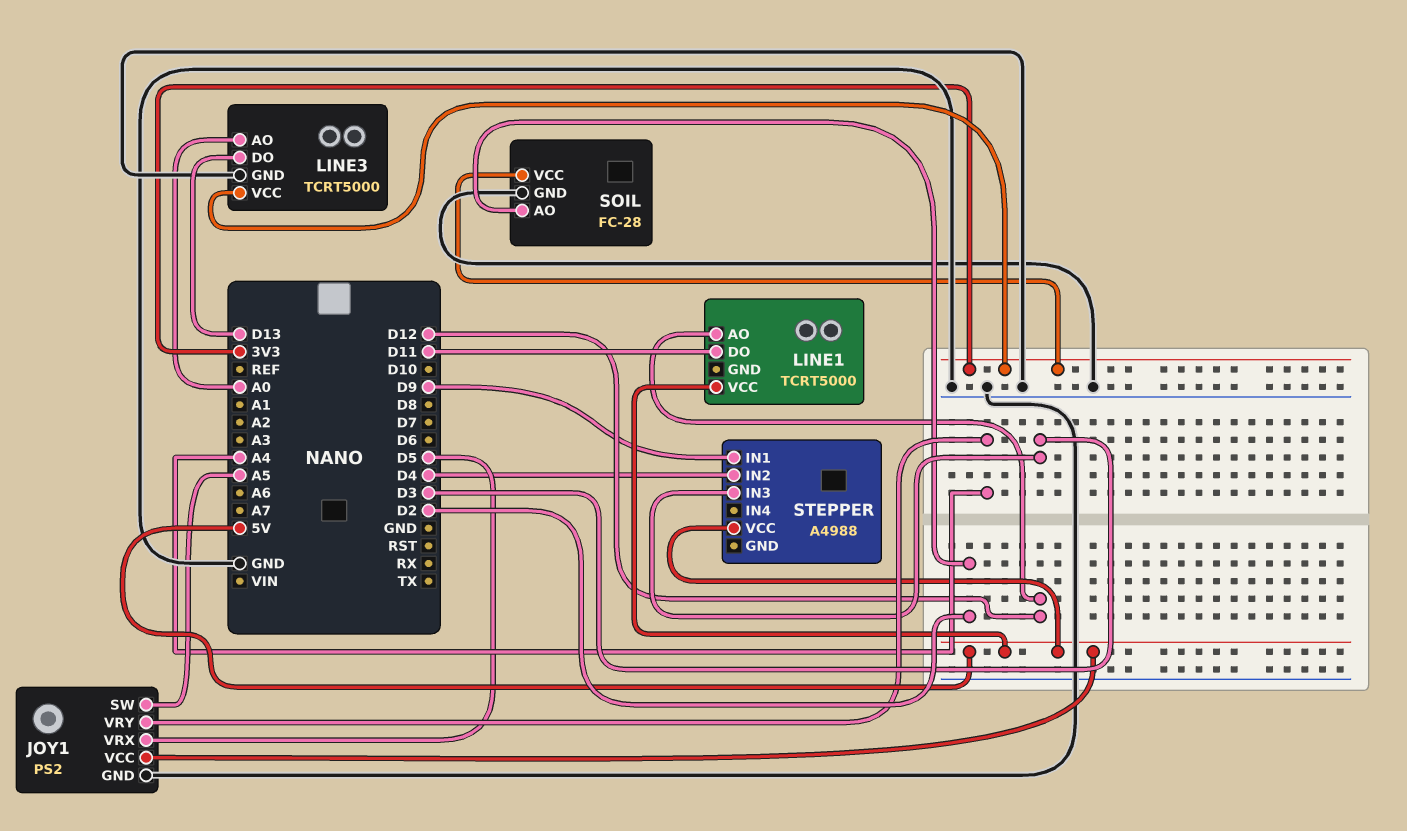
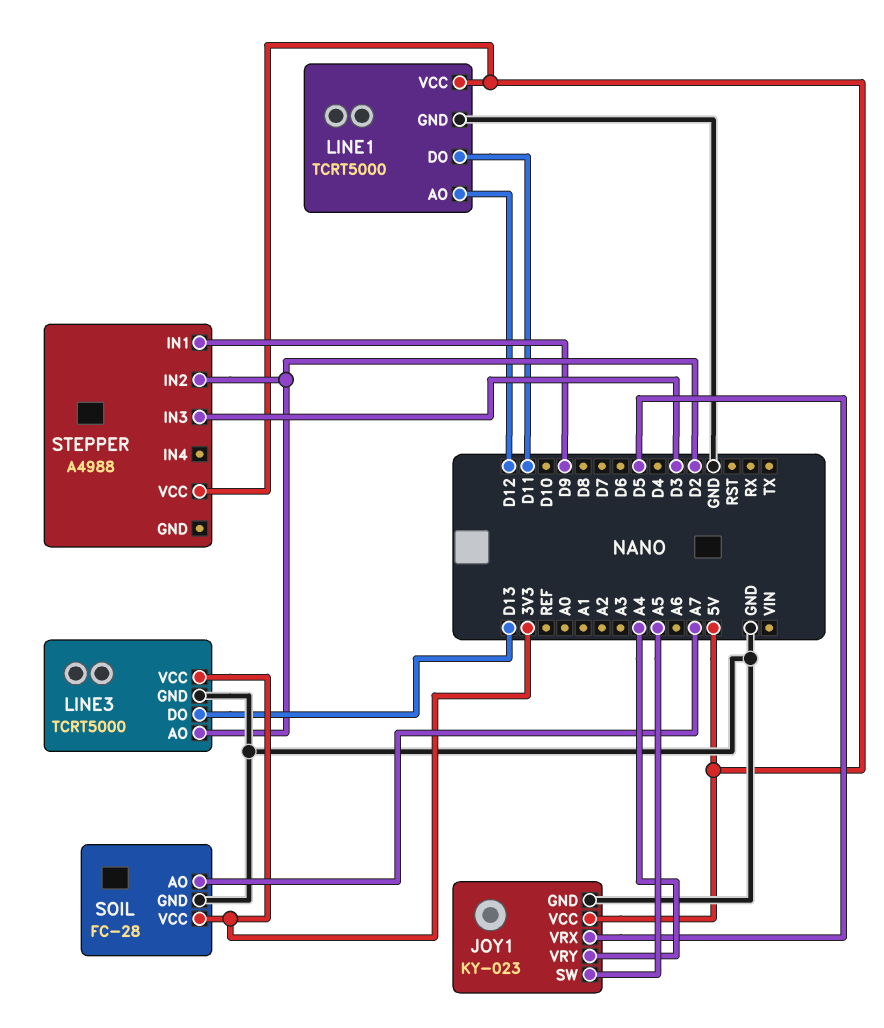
JOY1: PS2 -> KY-023
LINE1 pin GND: none -> GND
LINE3 pin AO: A0 -> D2
SOIL pin AO: D2 -> A7
STEPPER pin IN2: D4 -> D2

